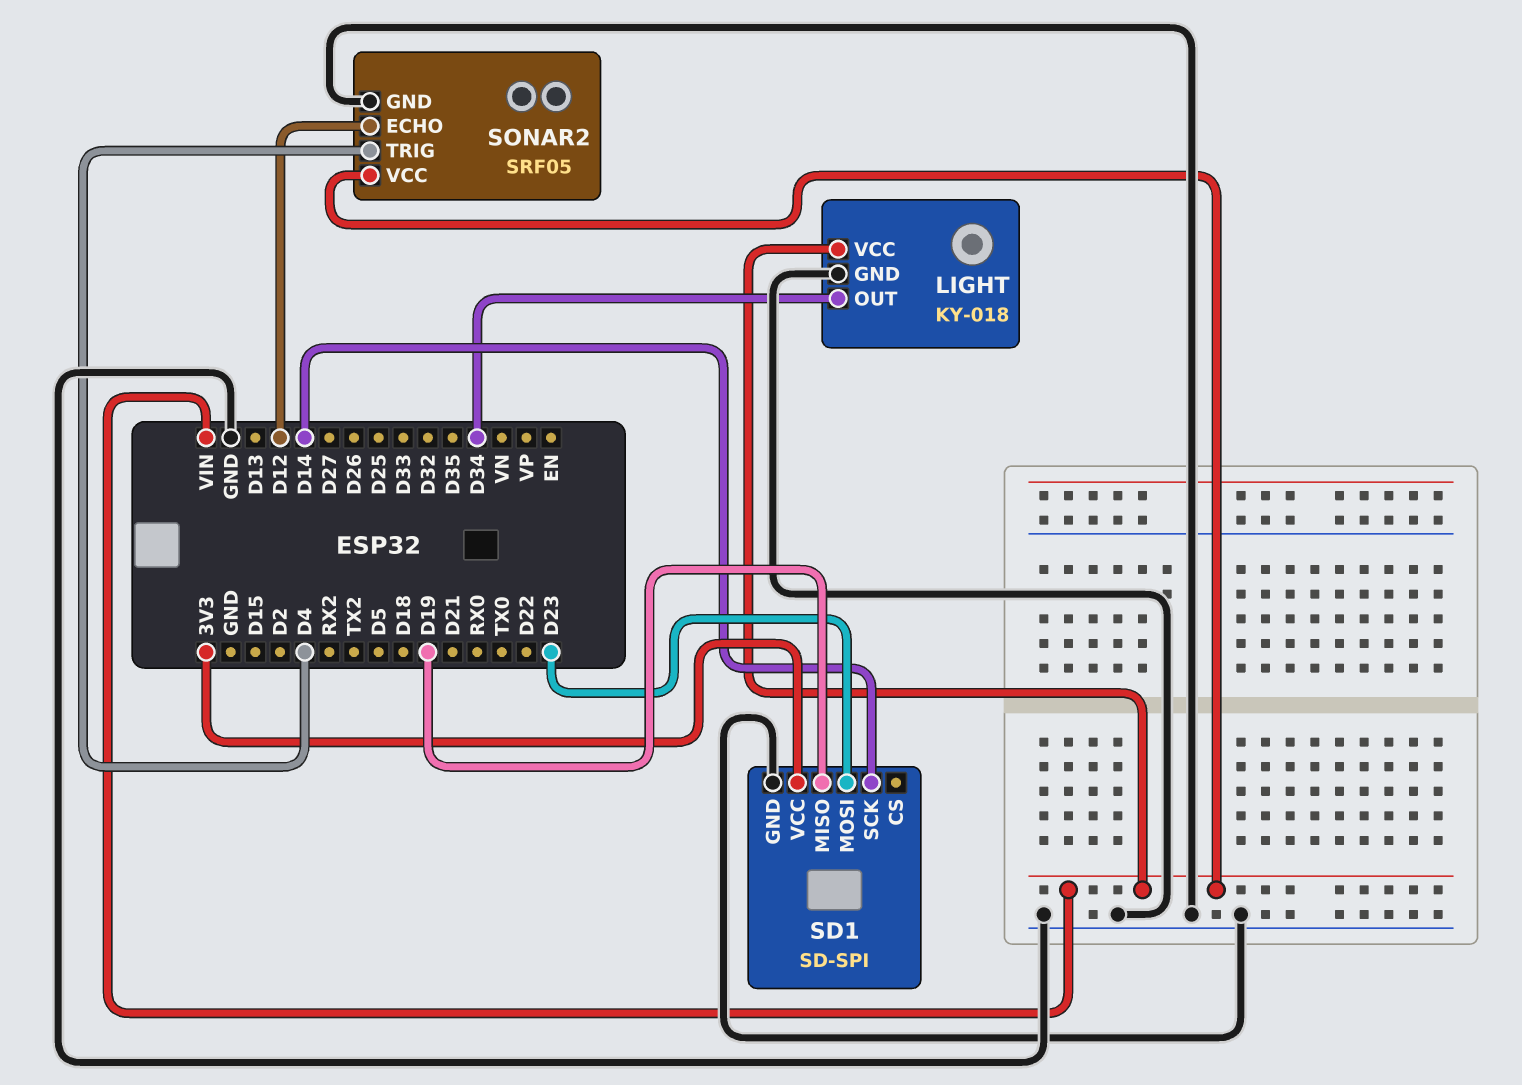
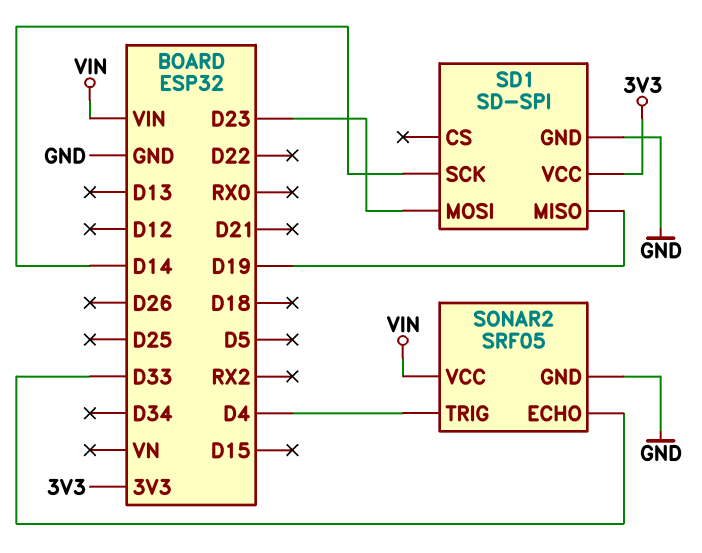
LIGHT: KY-018 -> none
LIGHT pin GND: GND -> none
LIGHT pin OUT: D34 -> none
LIGHT pin VCC: VIN -> none
SONAR2 pin ECHO: D12 -> D33

